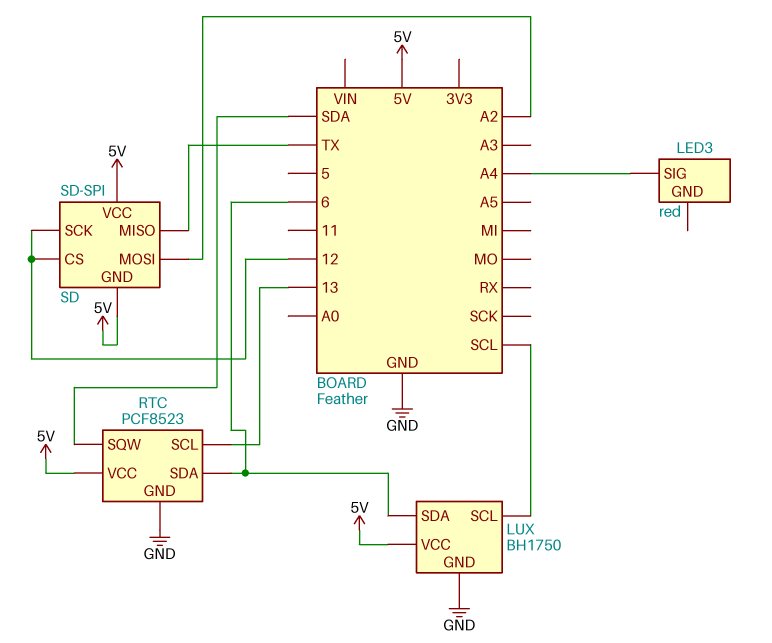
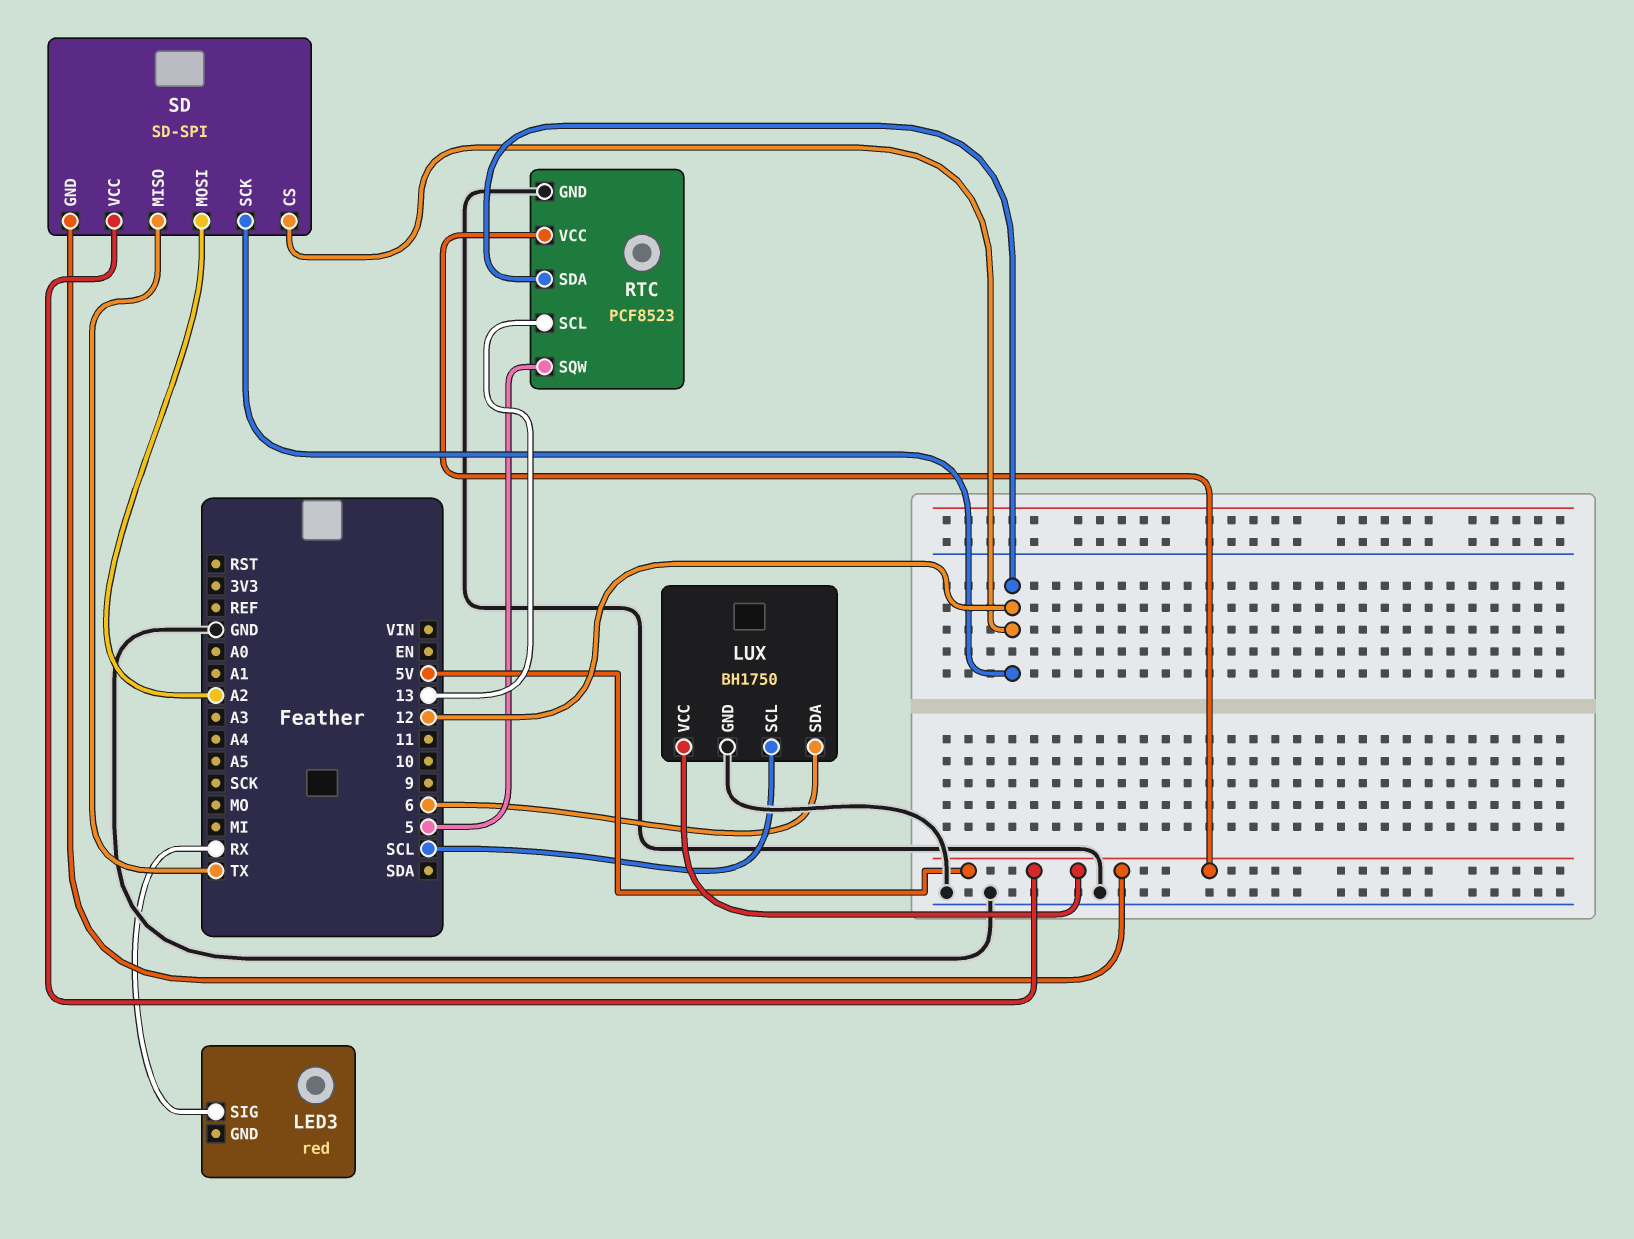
LED3 pin SIG: A4 -> RX
RTC pin SDA: 6 -> 12
RTC pin SQW: SDA -> 5

